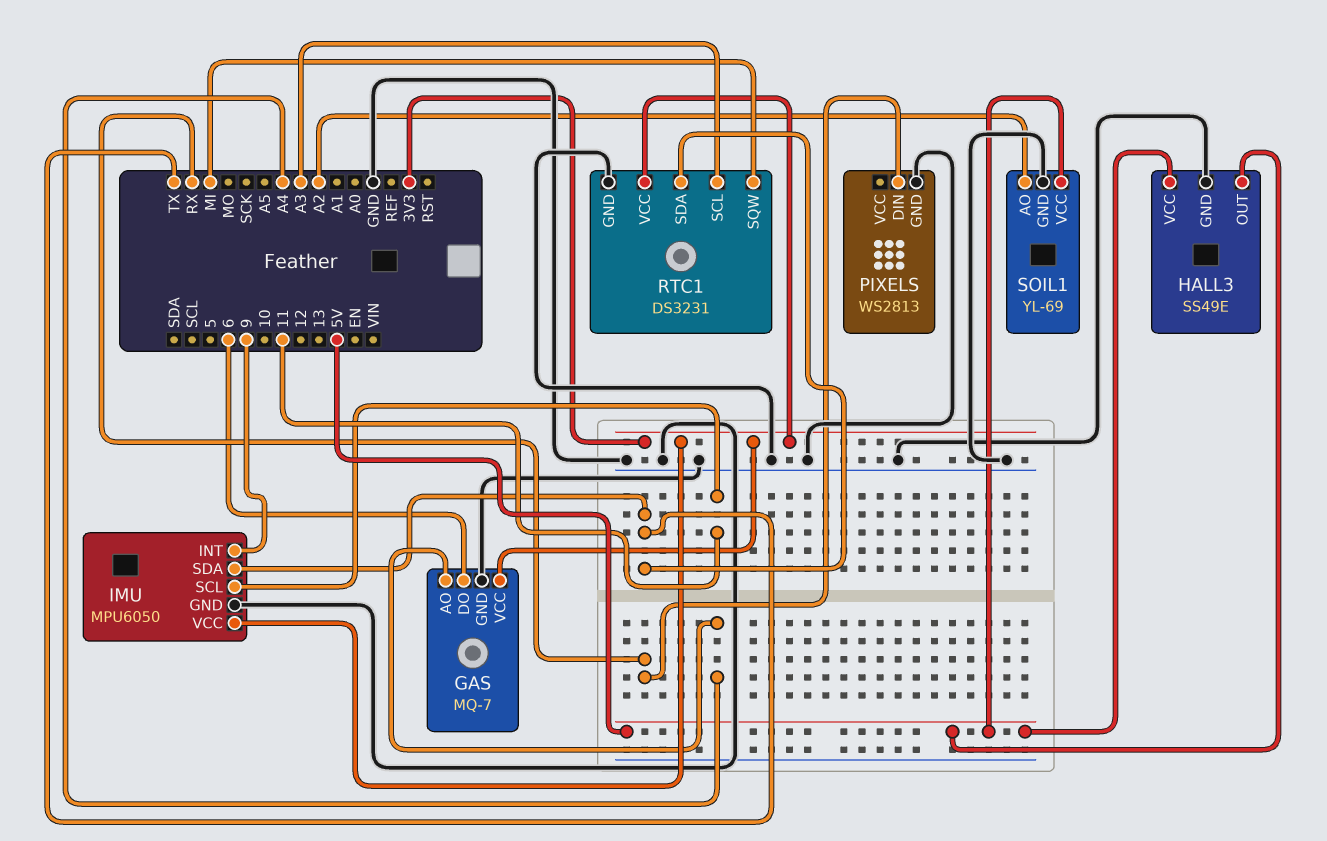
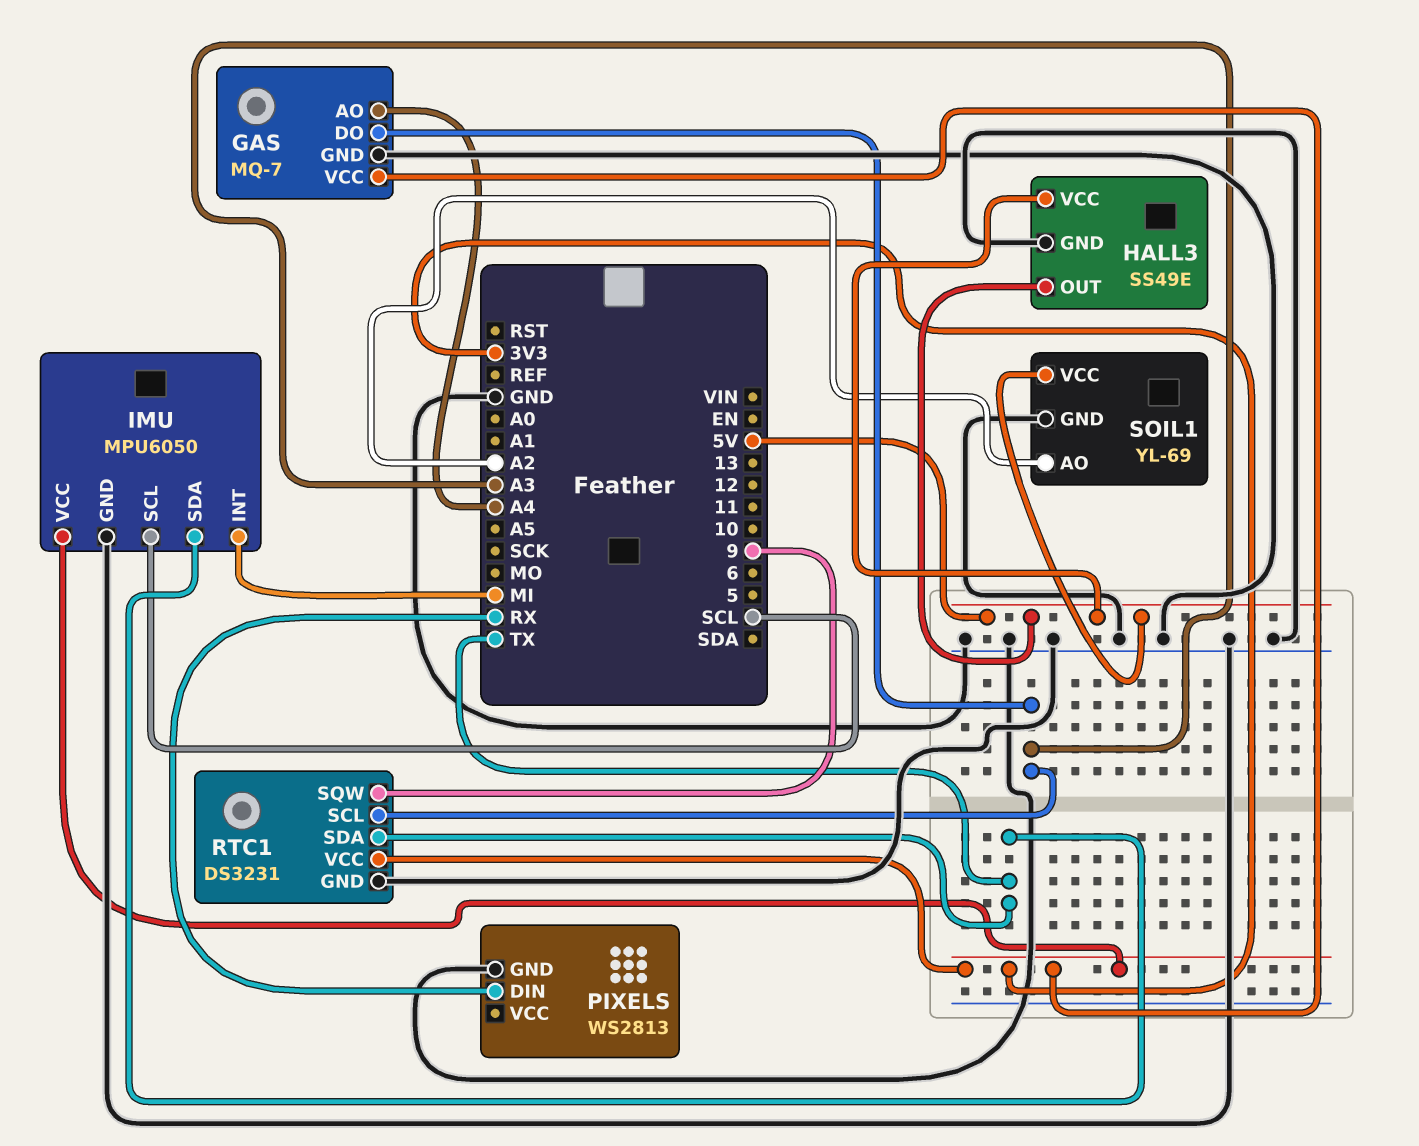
GAS pin DO: 6 -> A3
IMU pin INT: 9 -> MI
IMU pin SCL: 11 -> SCL
RTC1 pin SQW: MI -> 9

